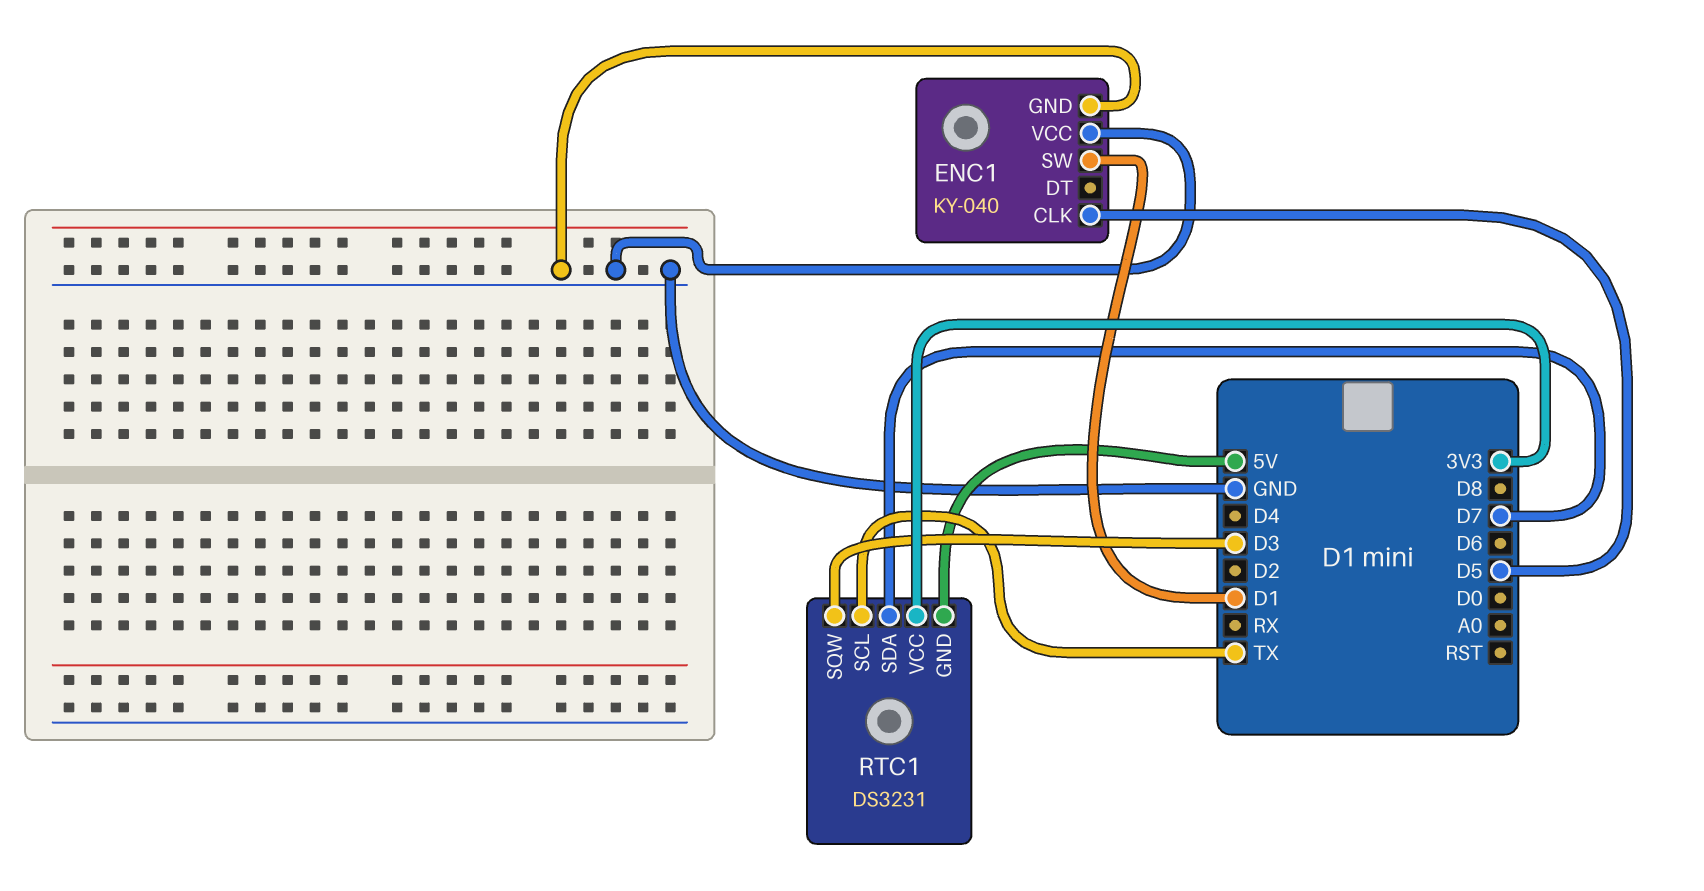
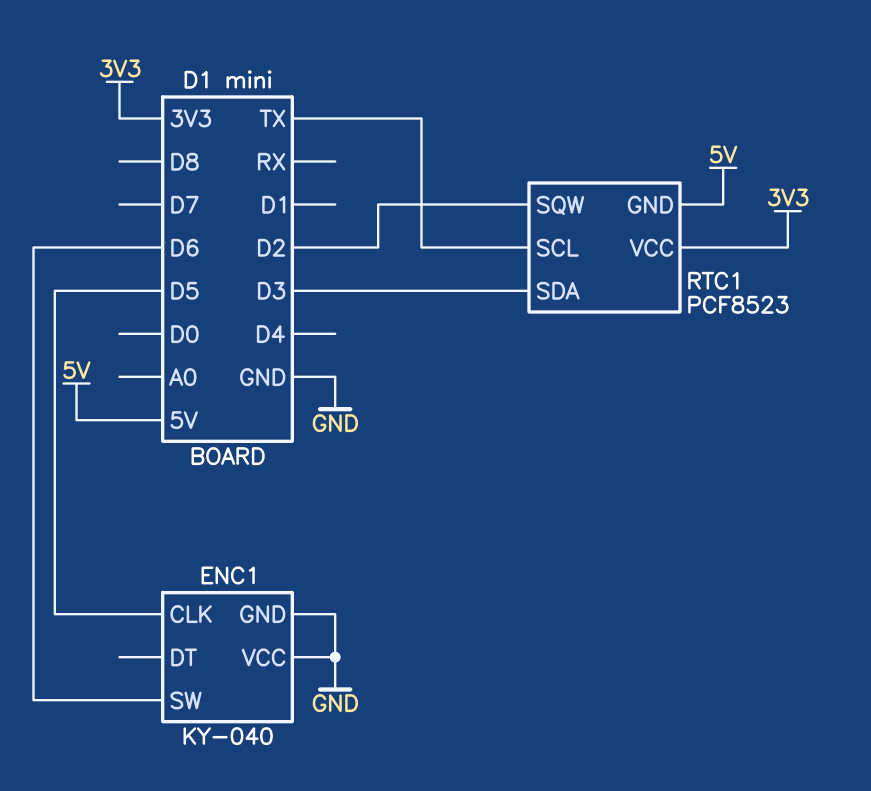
ENC1 pin SW: D1 -> D6
RTC1: DS3231 -> PCF8523
RTC1 pin SDA: D7 -> D3
RTC1 pin SQW: D3 -> D2

